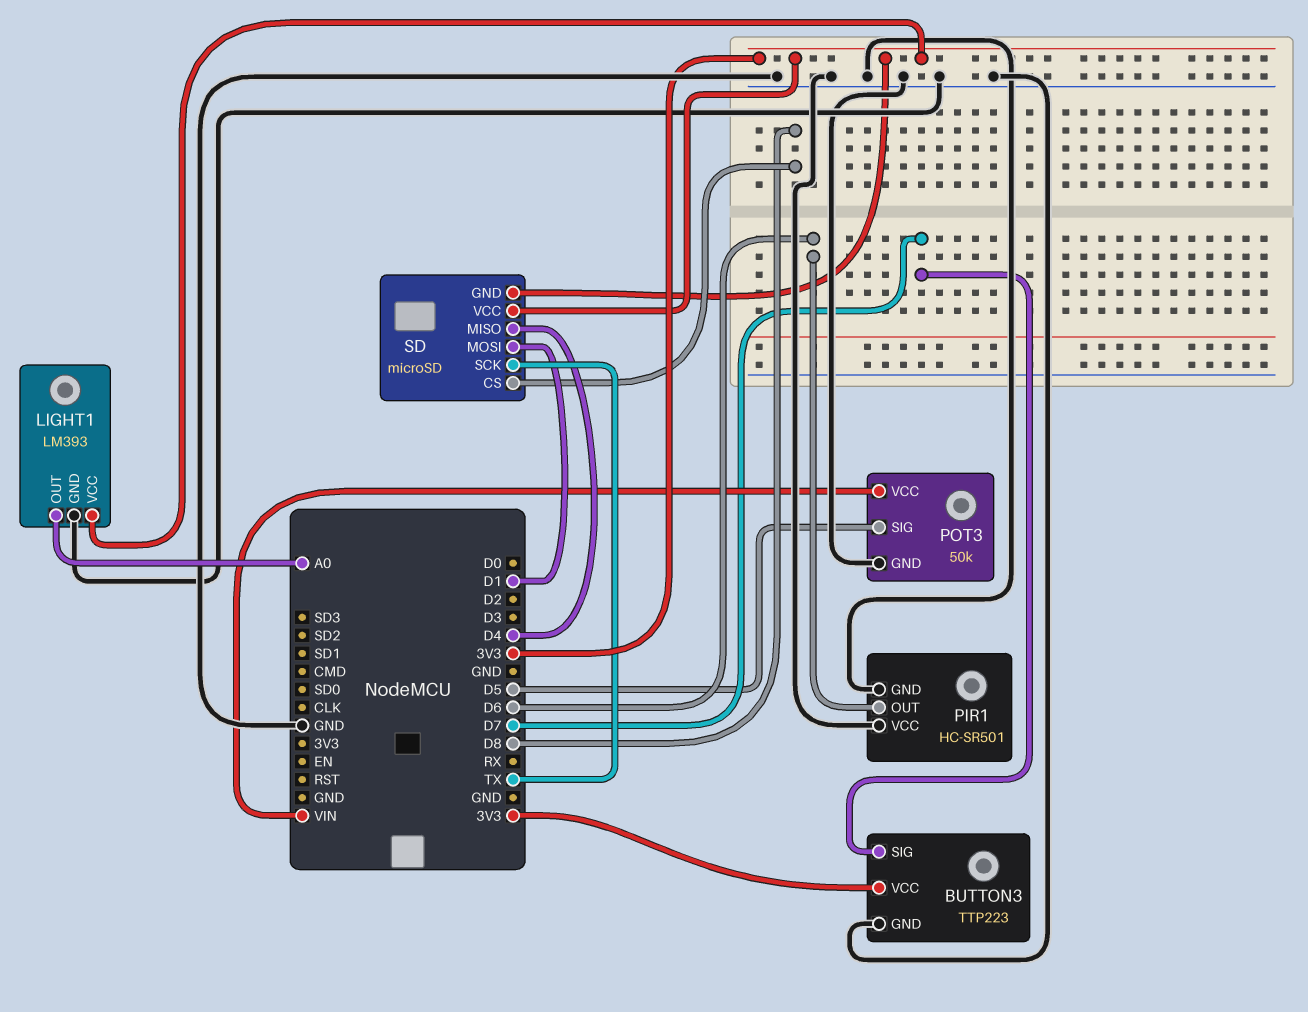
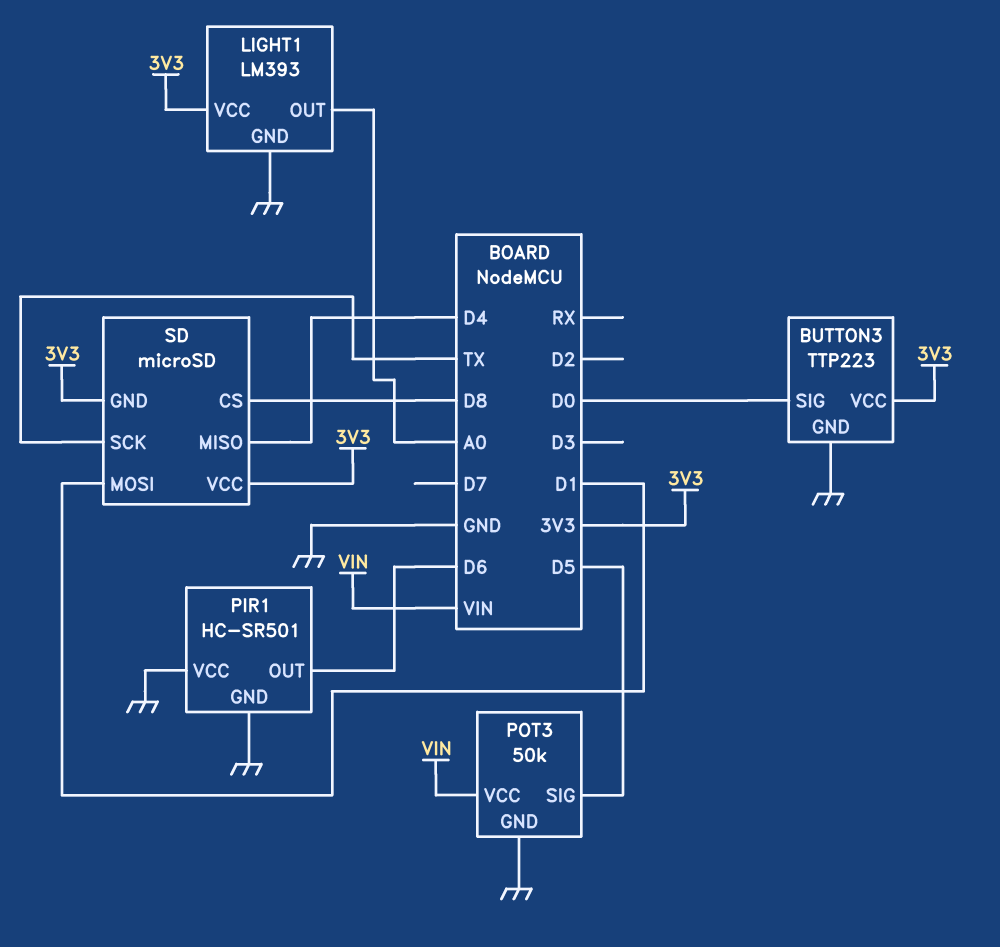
BUTTON3 pin SIG: D7 -> D0

